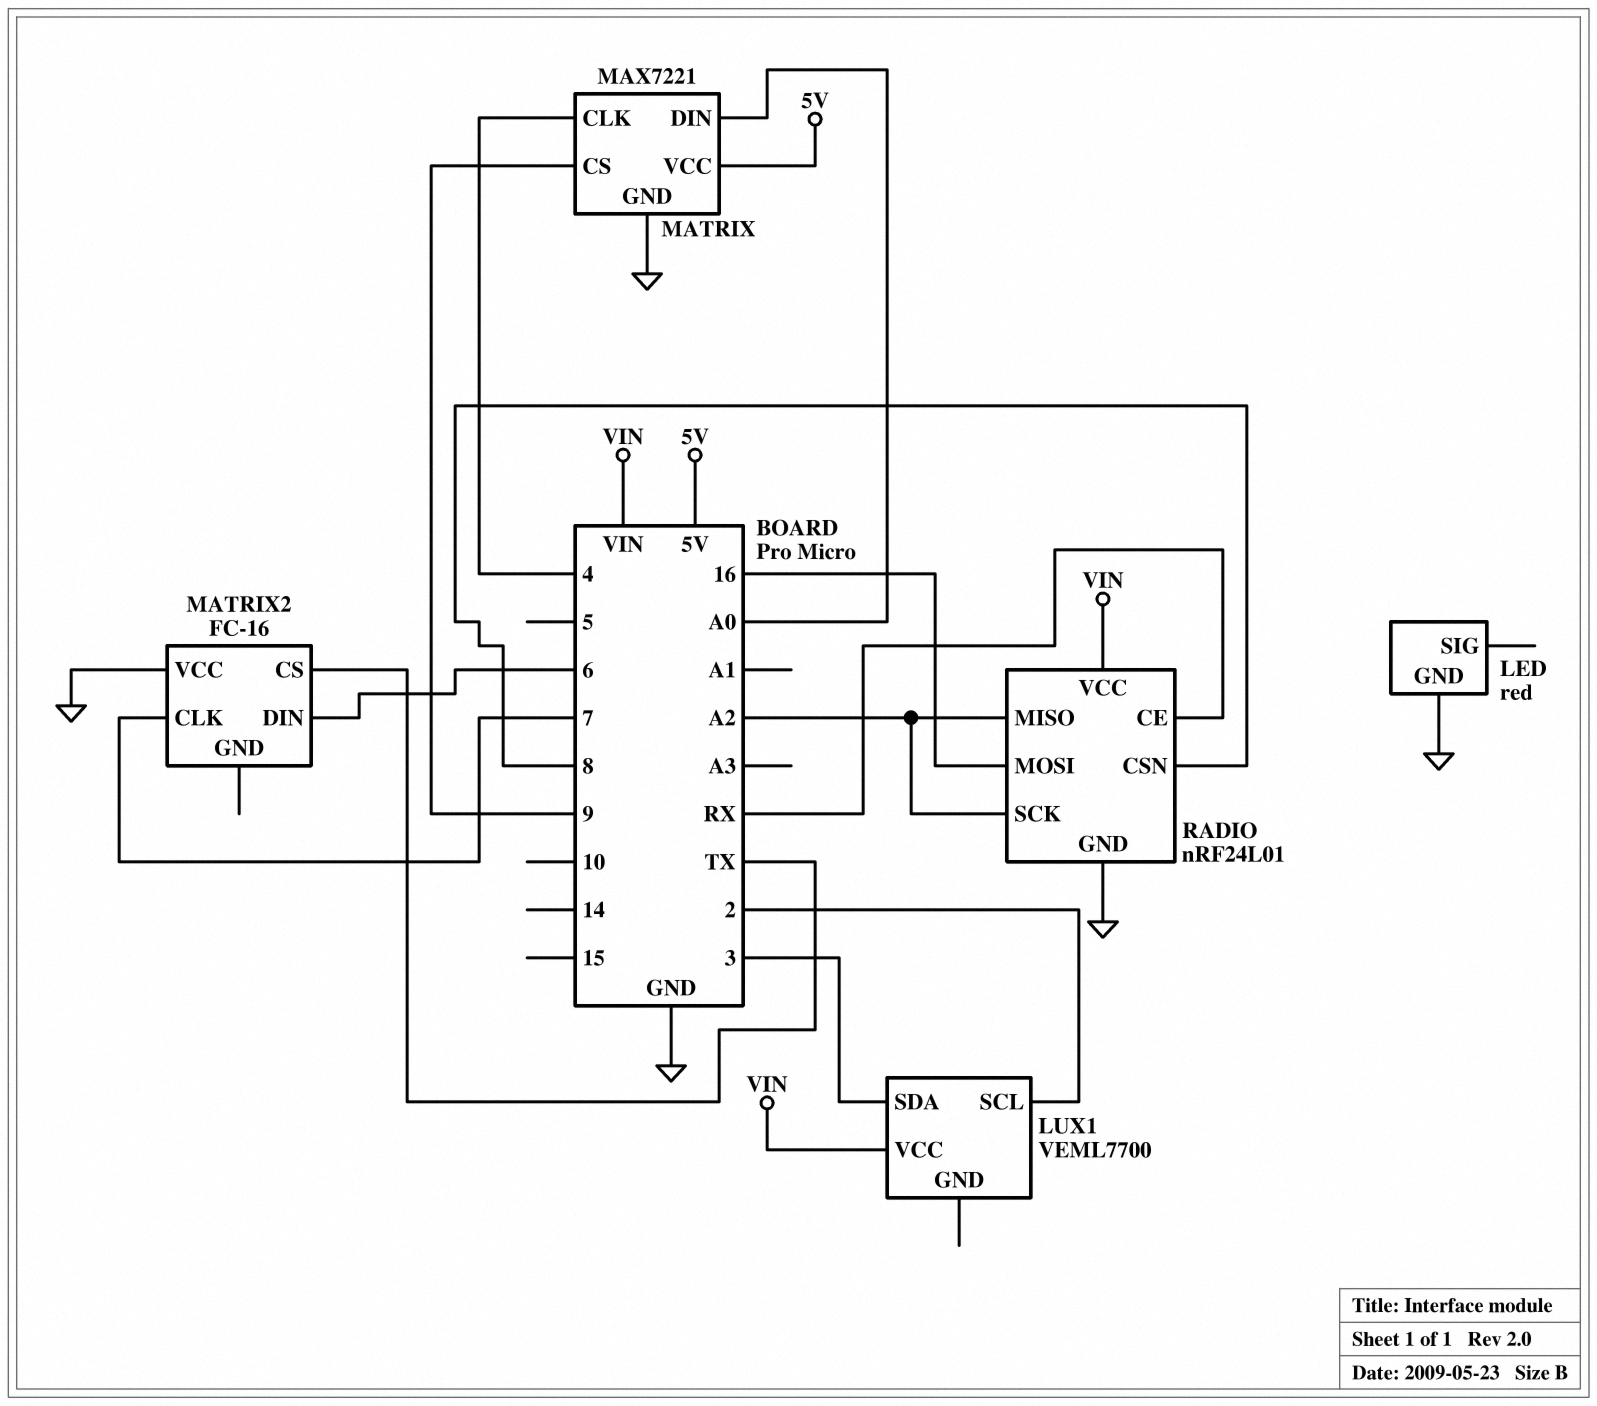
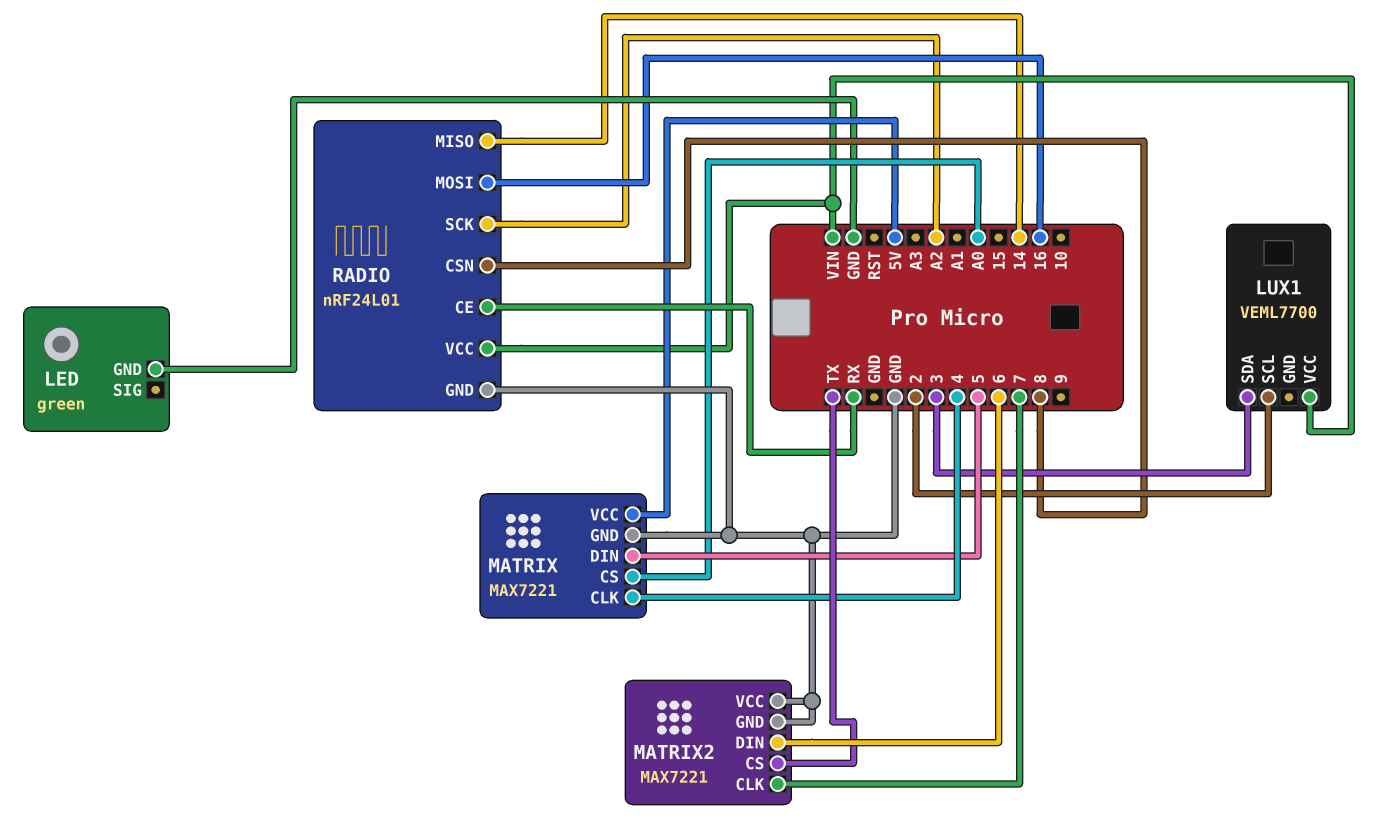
LED: red -> green
MATRIX pin CS: 9 -> A0
MATRIX pin DIN: A0 -> 5
MATRIX2: FC-16 -> MAX7221
MATRIX2 pin GND: none -> GND
RADIO pin MISO: A2 -> 14

